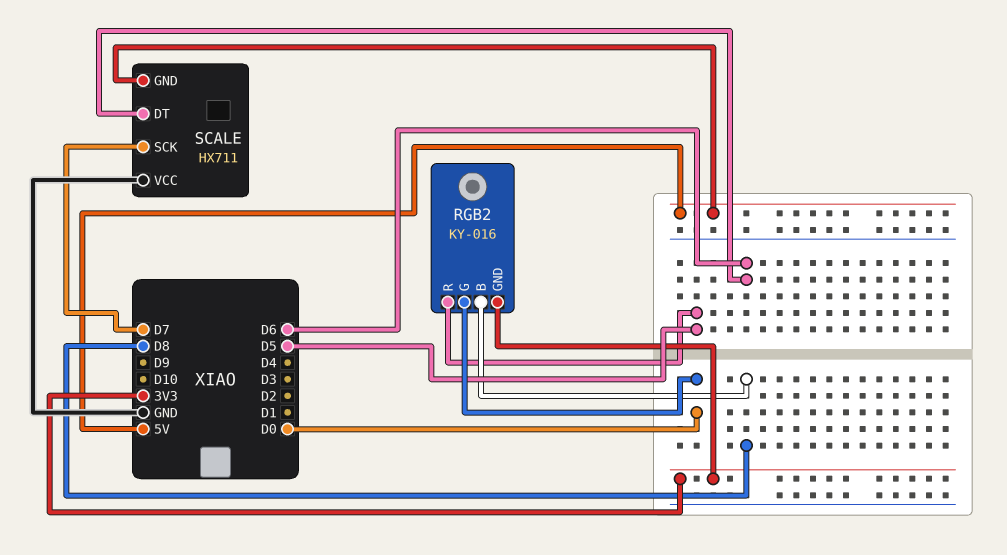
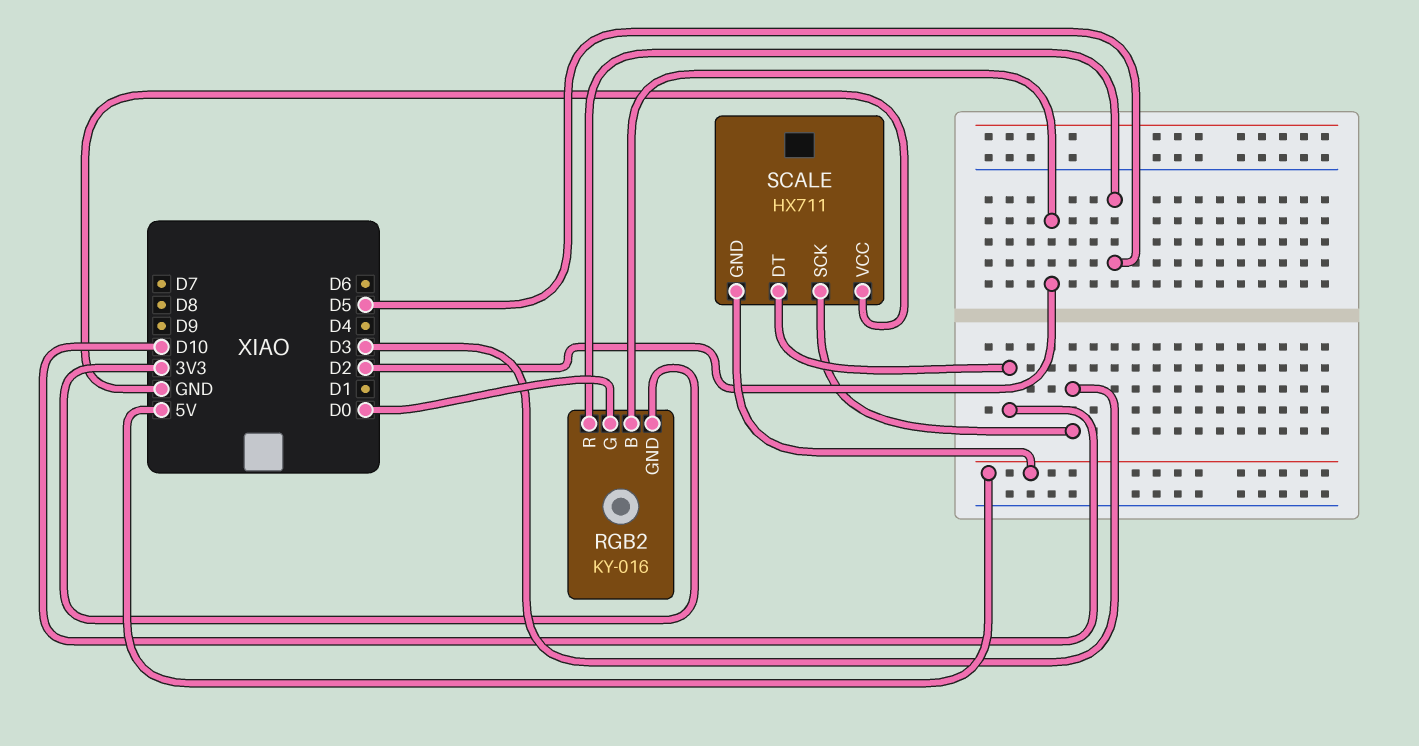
RGB2 pin B: D8 -> D2
SCALE pin DT: D6 -> D10
SCALE pin SCK: D7 -> D3

